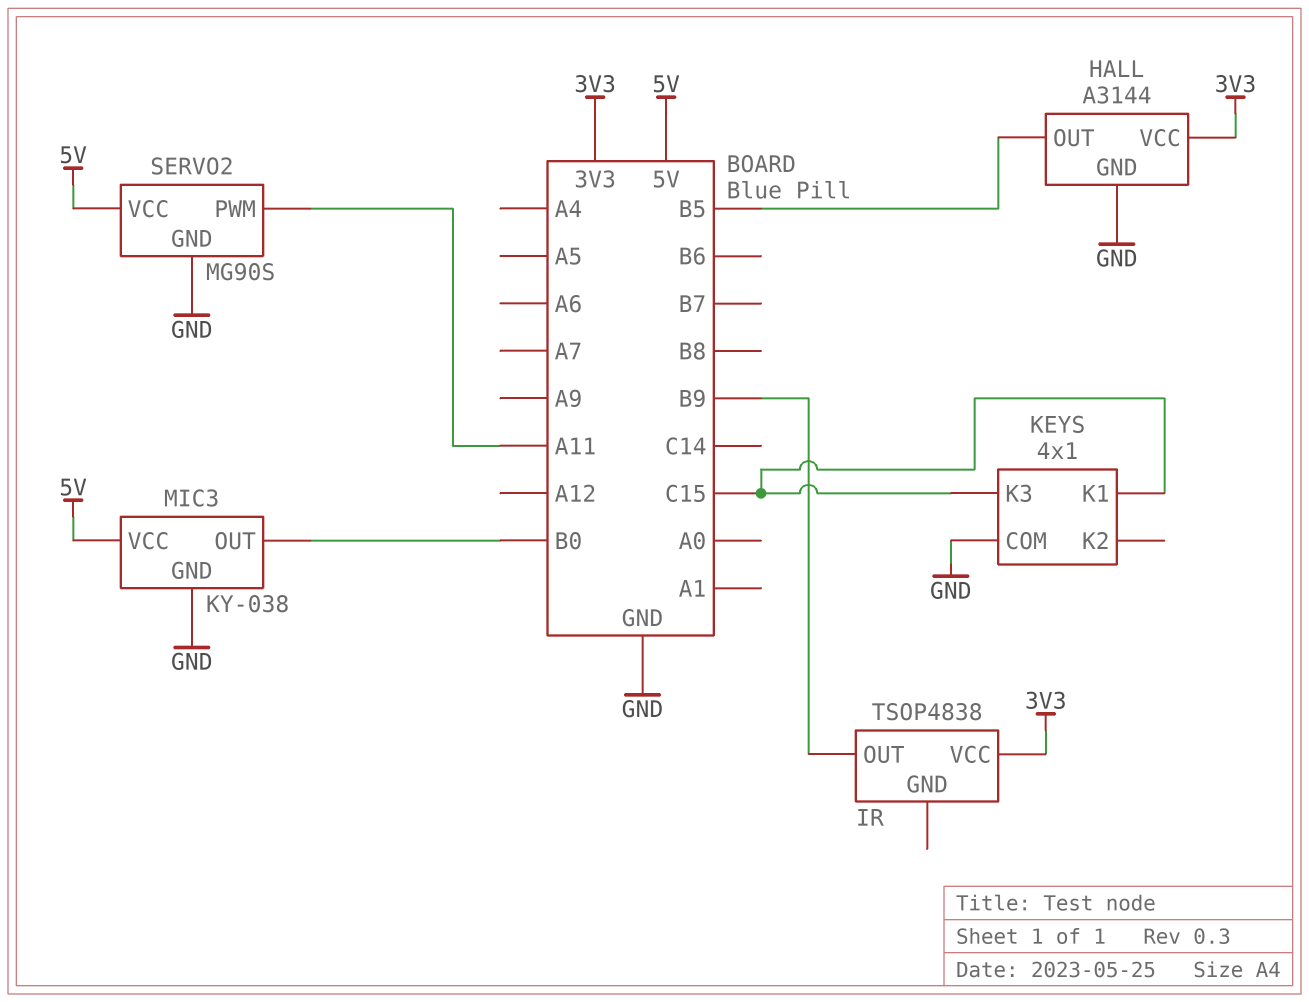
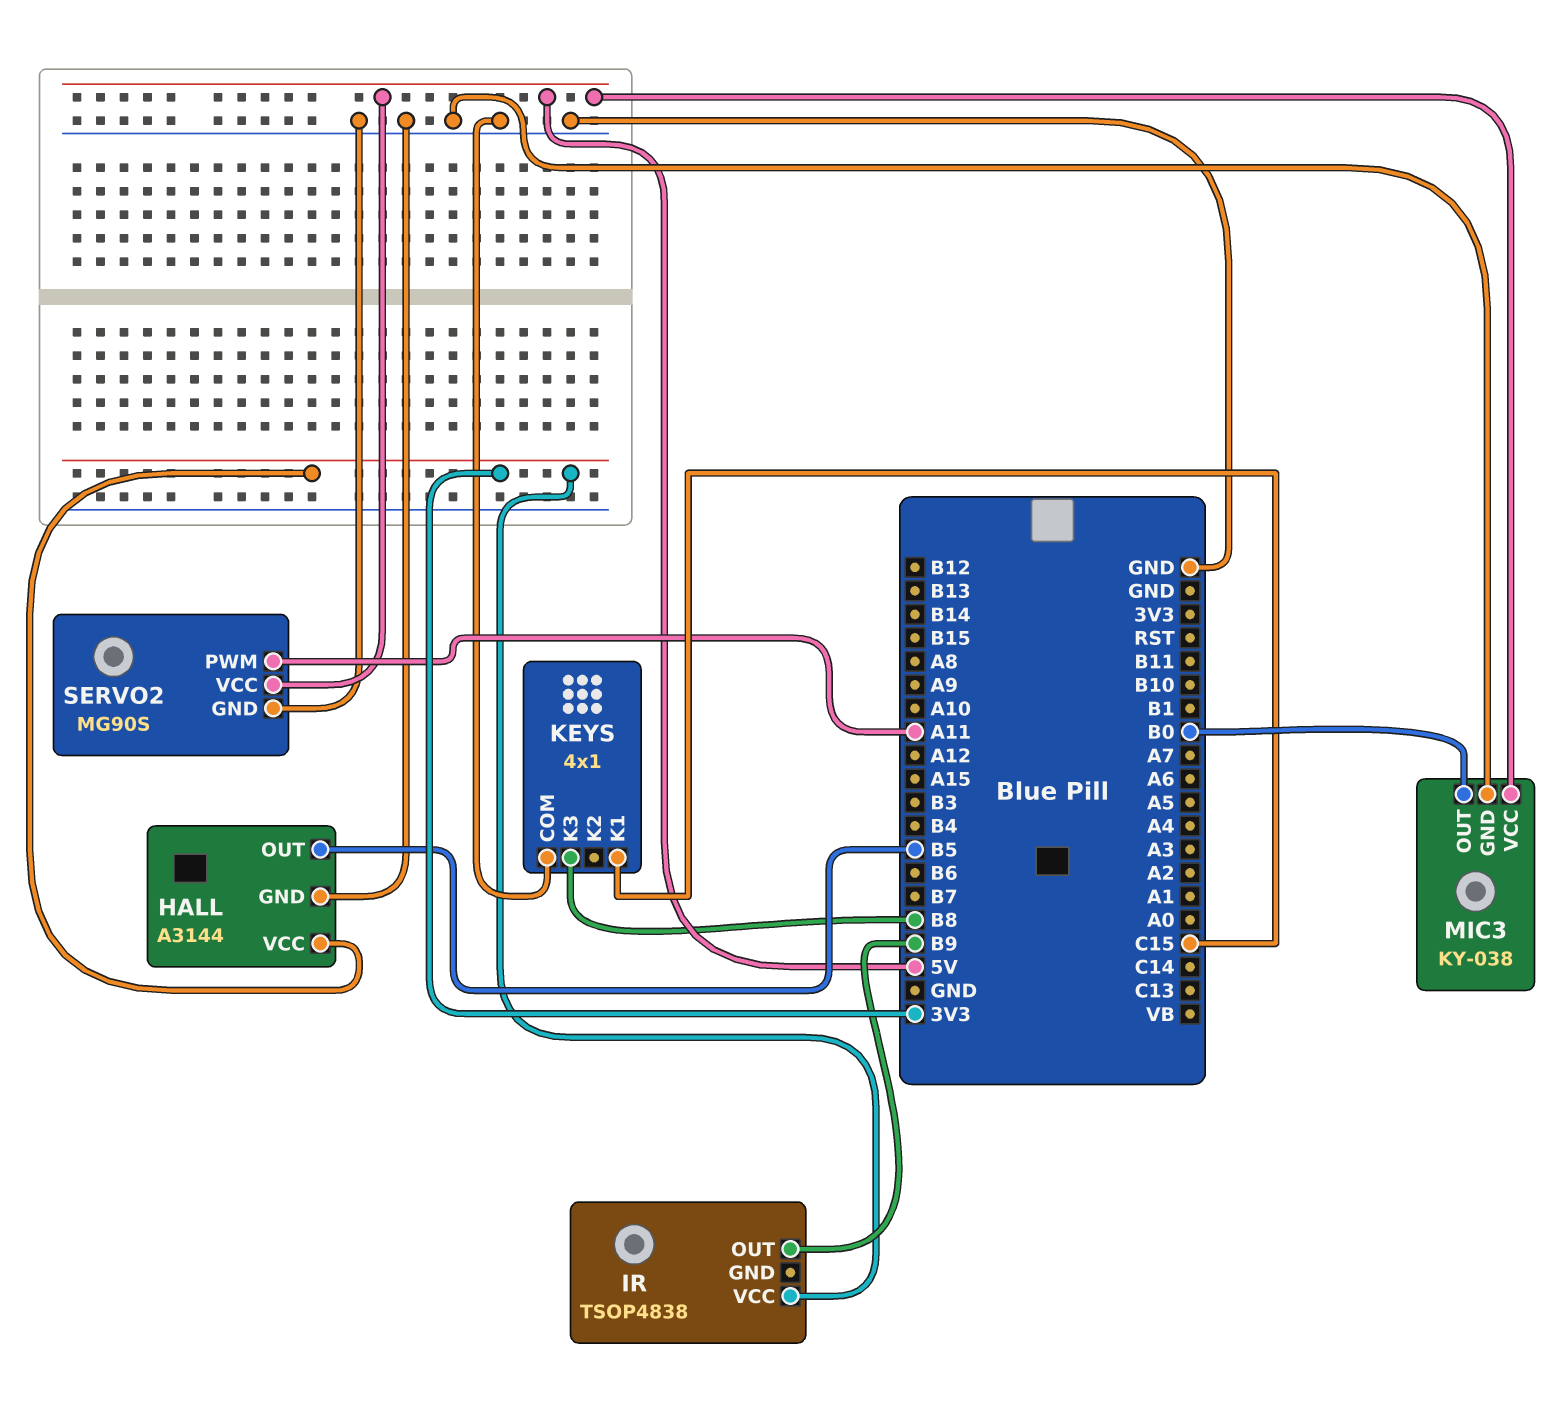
KEYS pin K3: C15 -> B8

